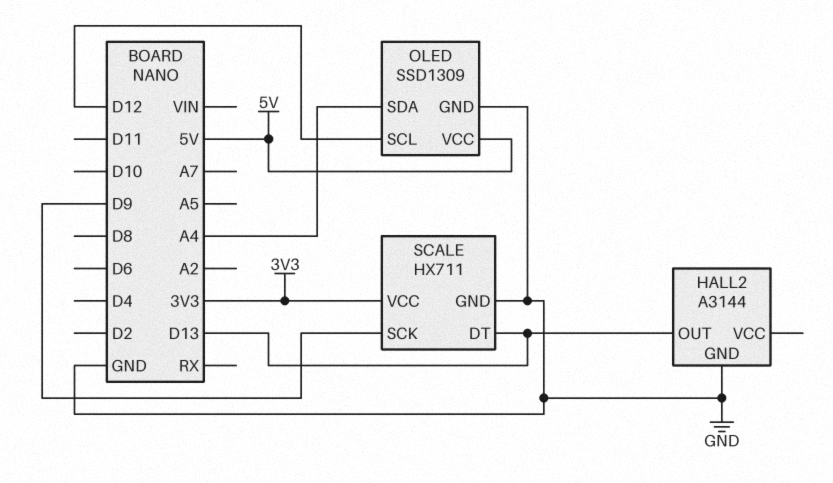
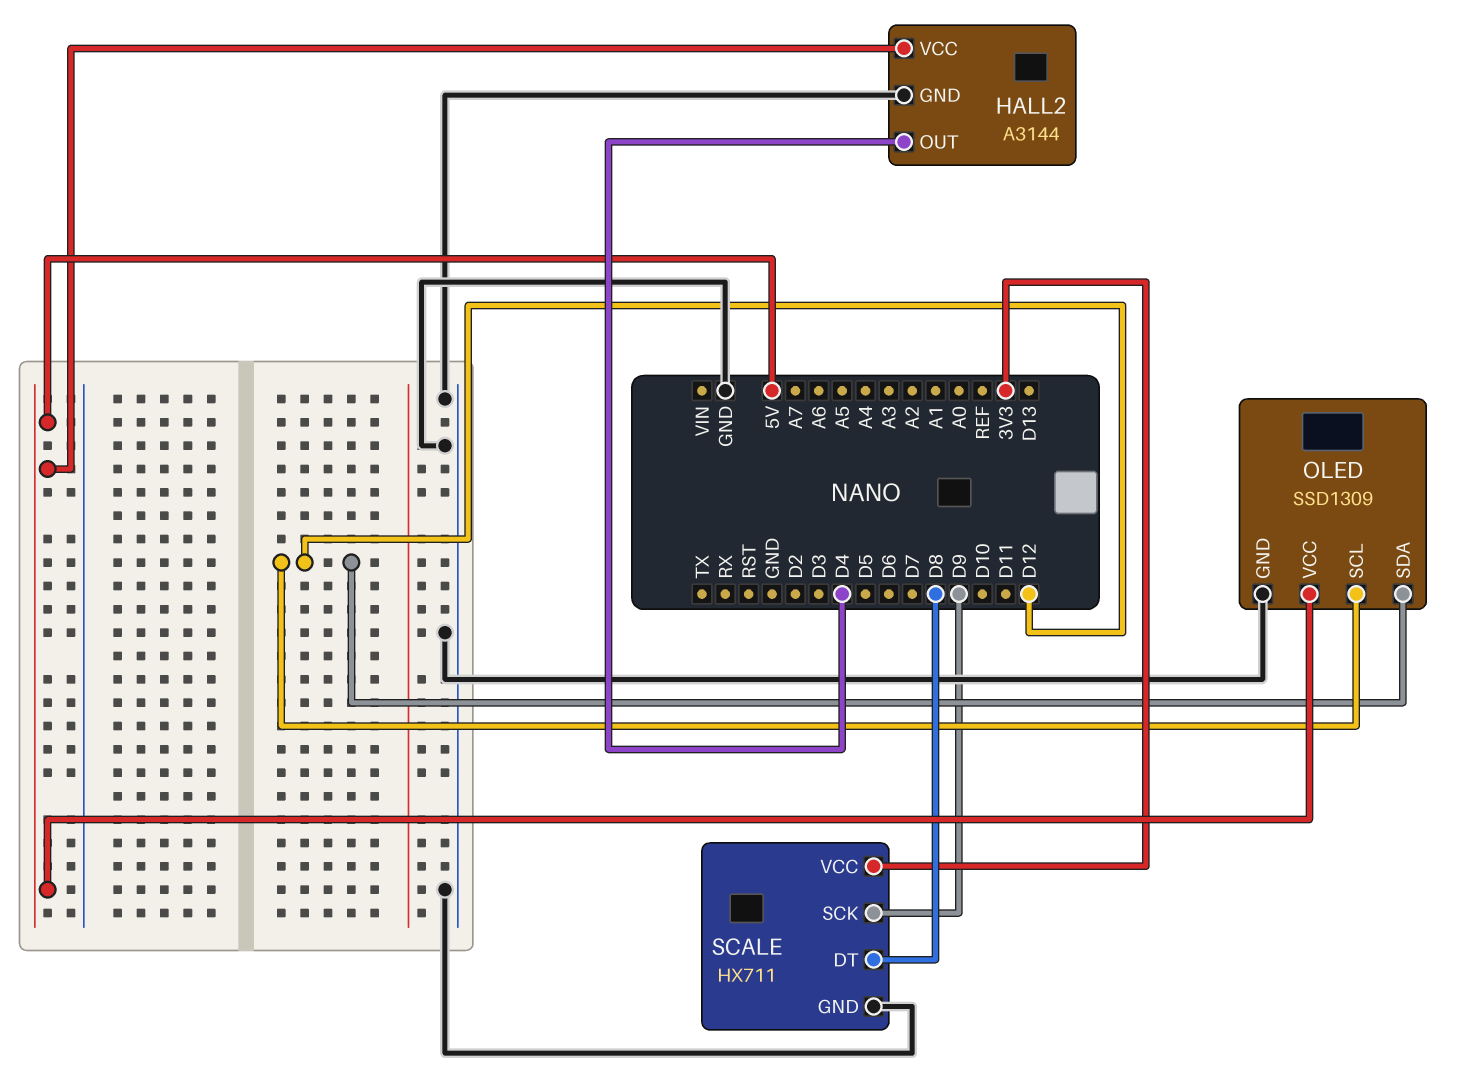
HALL2 pin OUT: D13 -> D4
HALL2 pin VCC: none -> 5V
OLED pin SDA: A4 -> D12
SCALE pin DT: D13 -> D8

